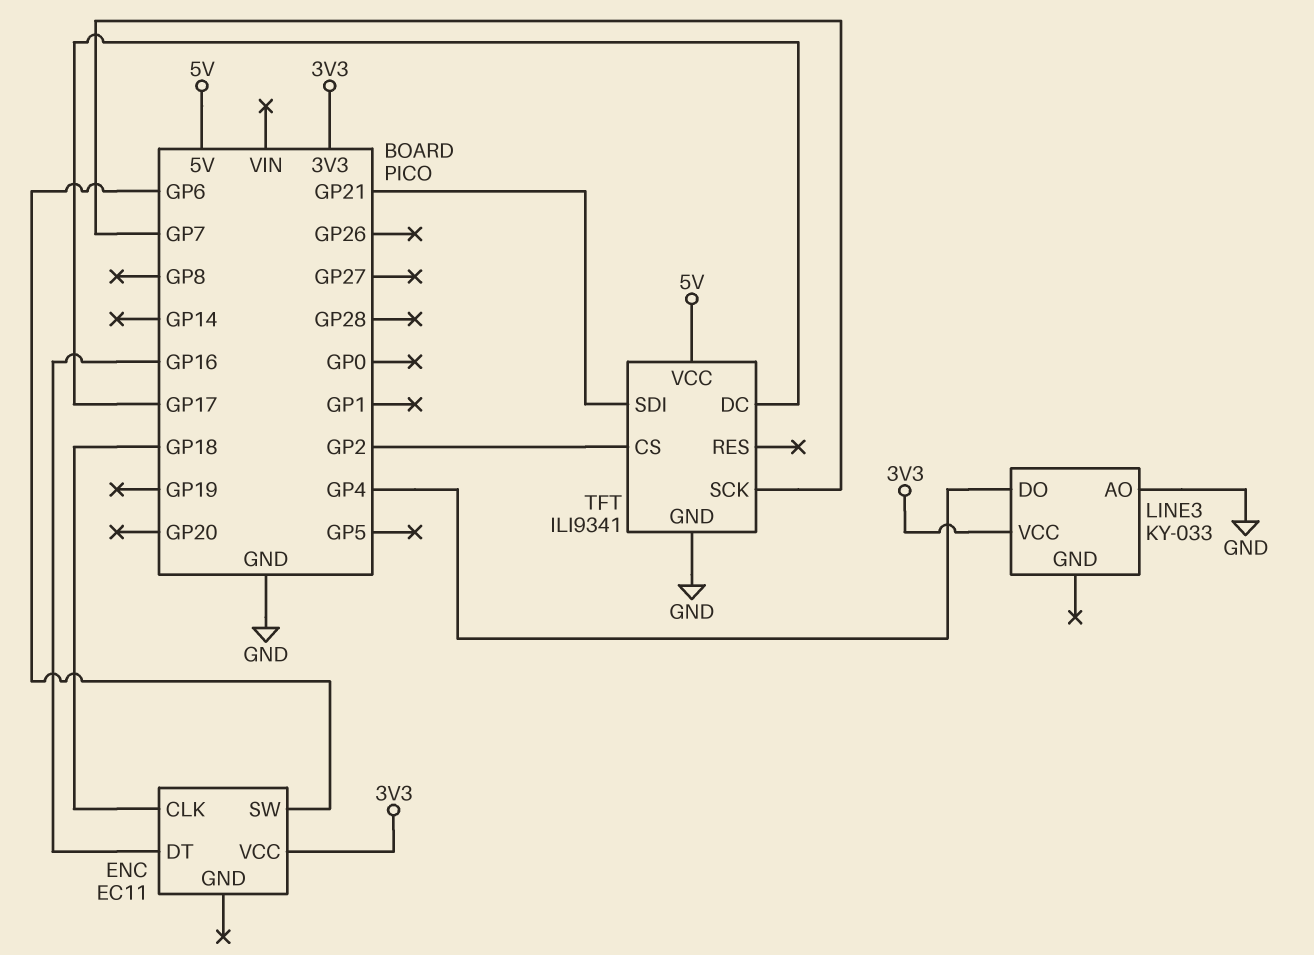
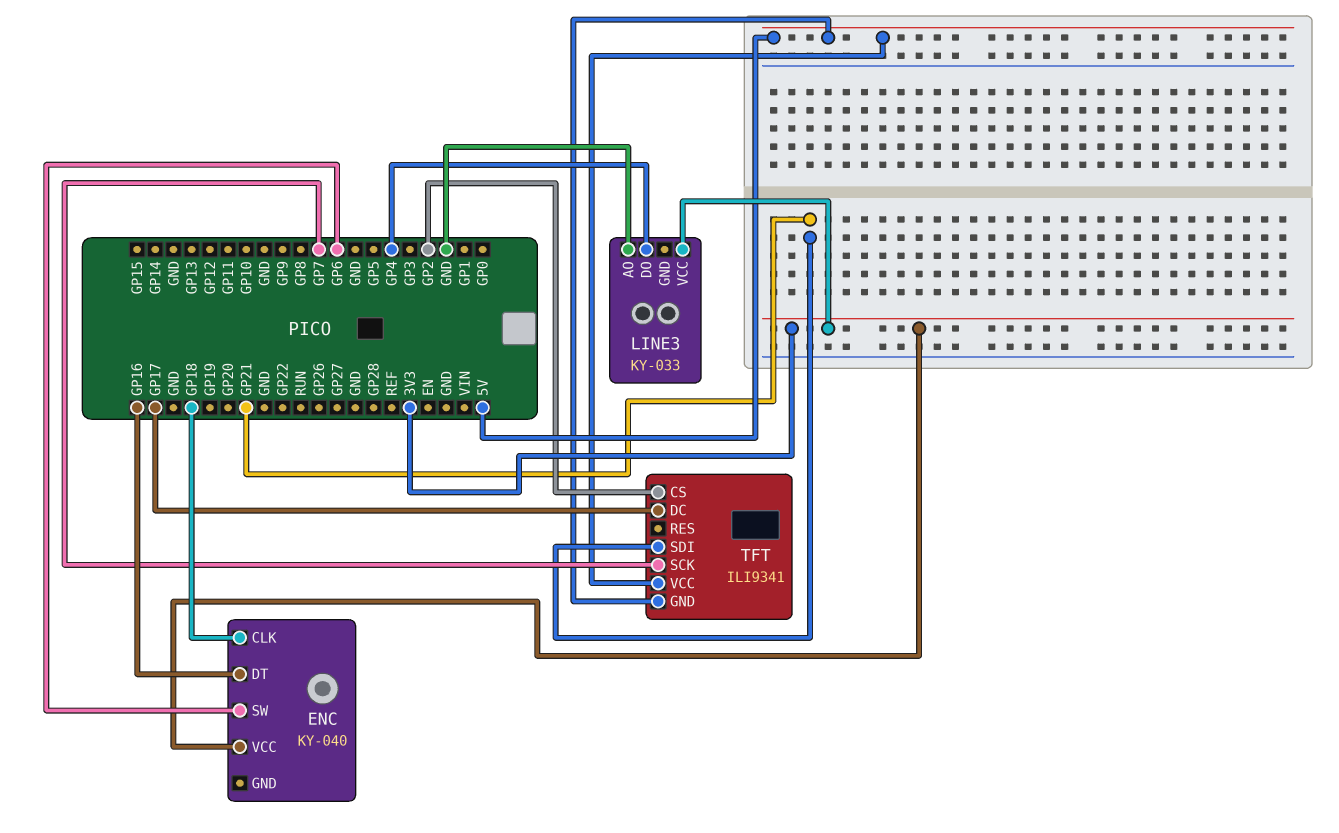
ENC: EC11 -> KY-040
TFT pin GND: GND -> 5V

